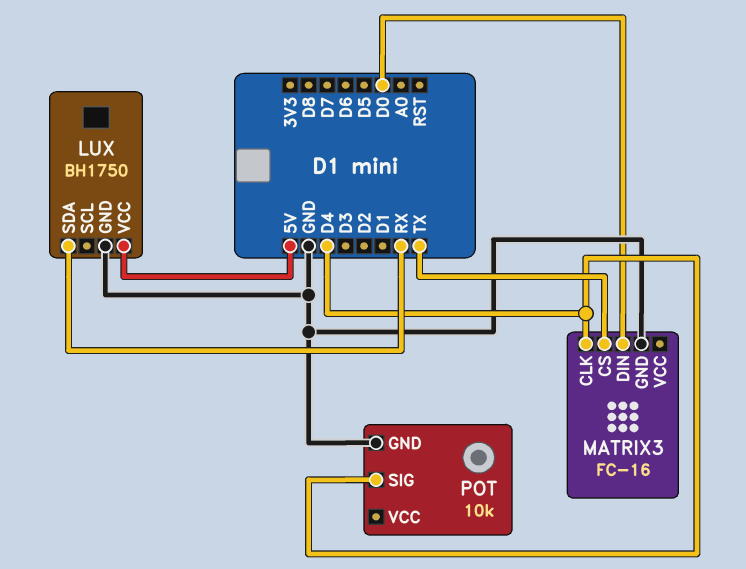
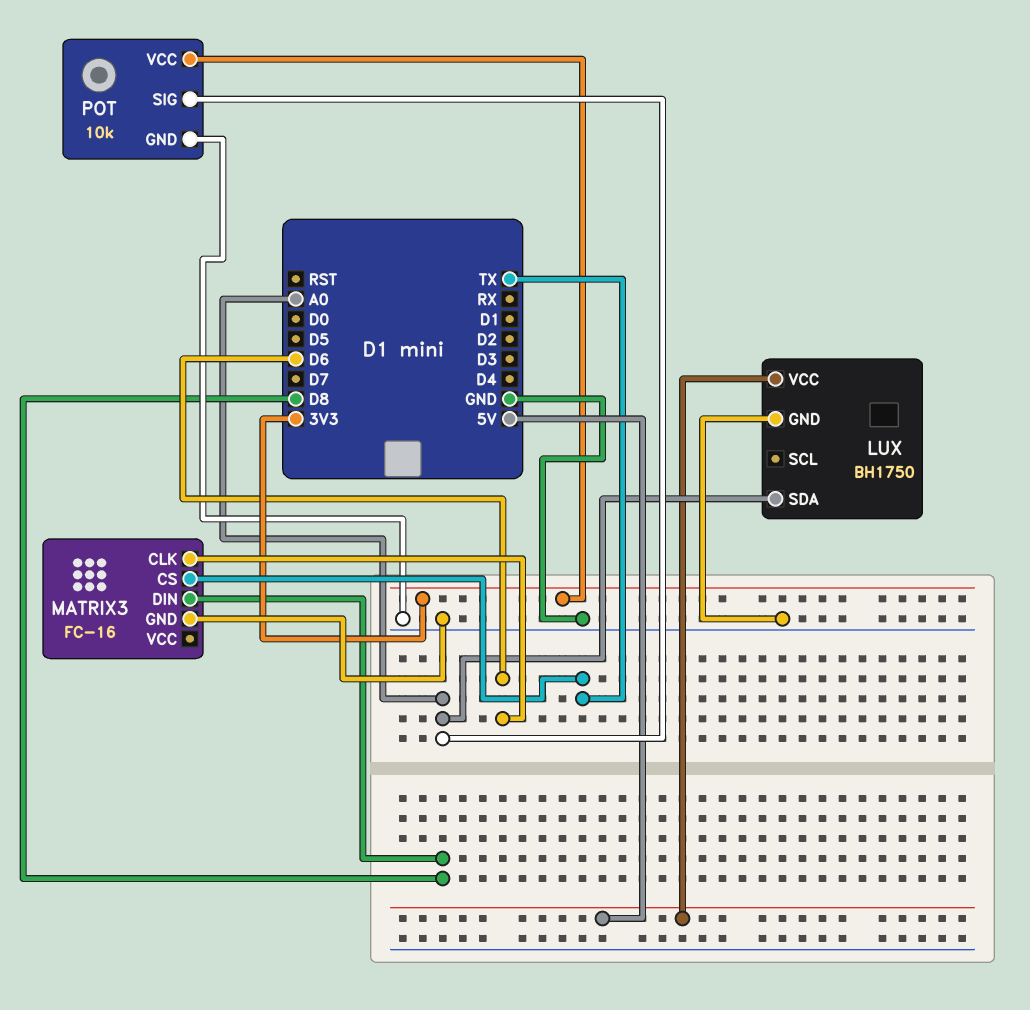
LUX pin SDA: RX -> A0
MATRIX3 pin CLK: D4 -> D6
MATRIX3 pin DIN: D0 -> D8
POT pin SIG: D4 -> A0
POT pin VCC: none -> 3V3

